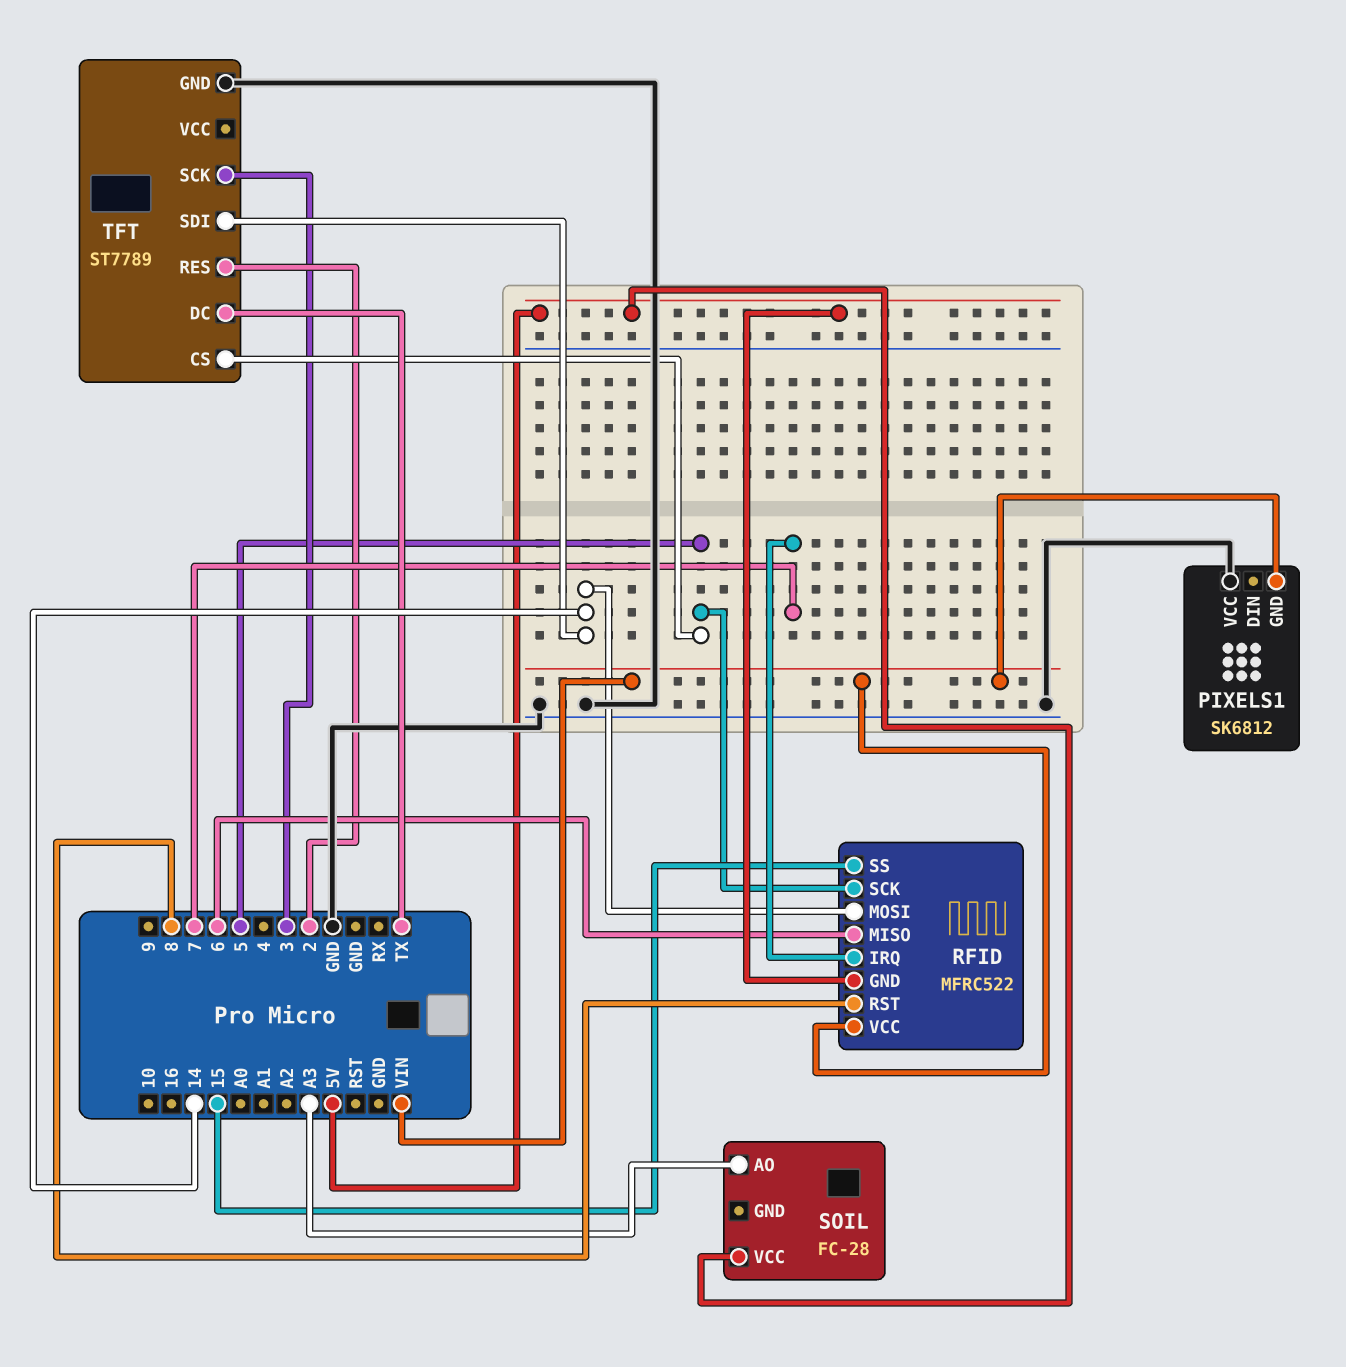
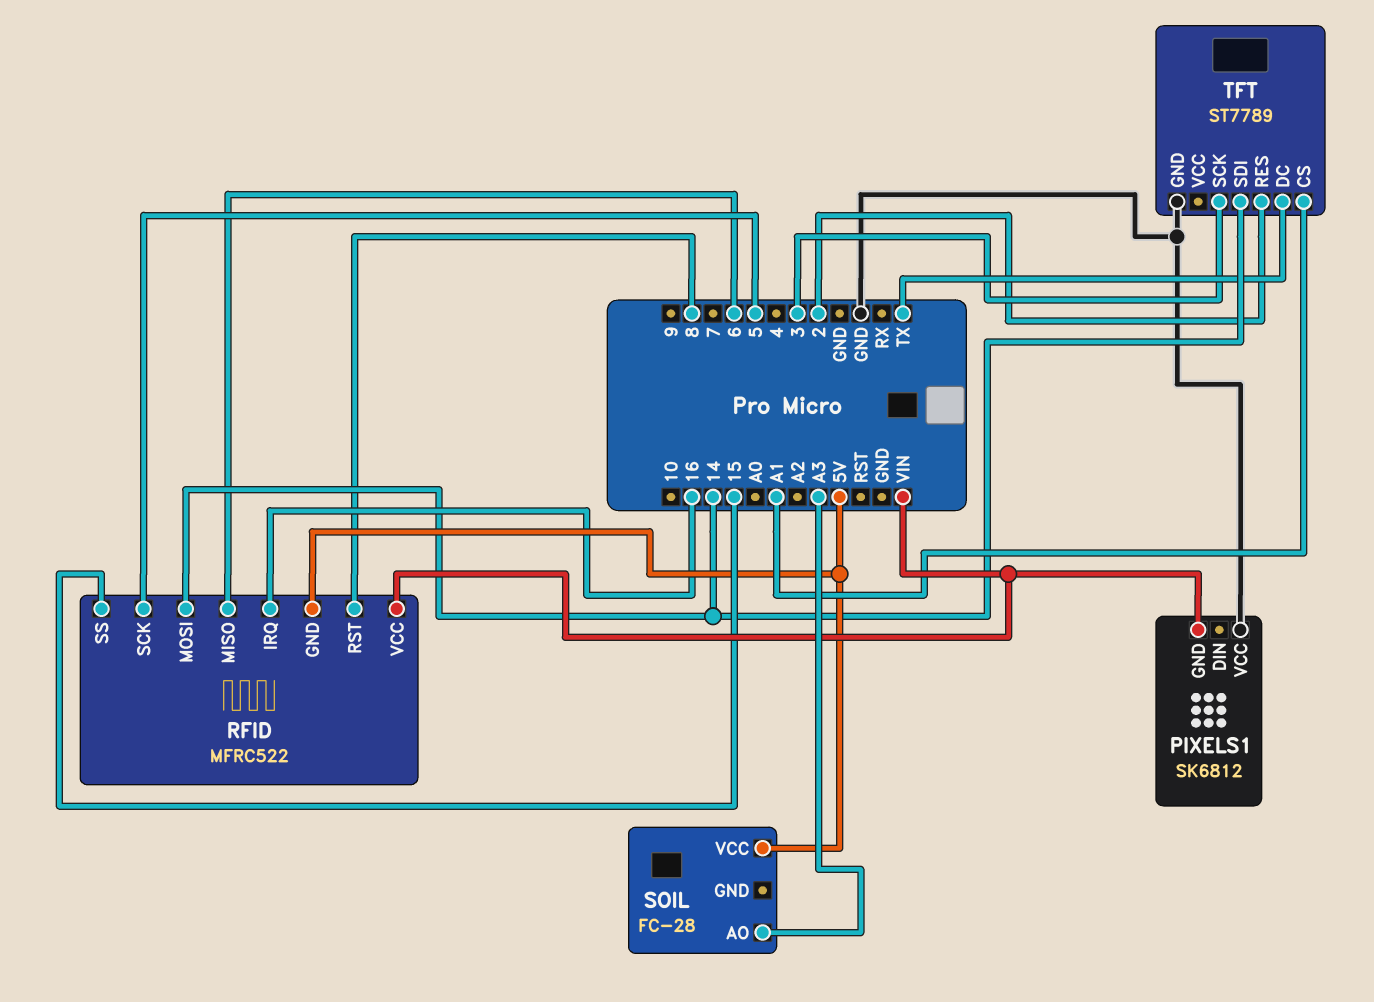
RFID pin IRQ: 7 -> 16
TFT pin CS: 5 -> A1

